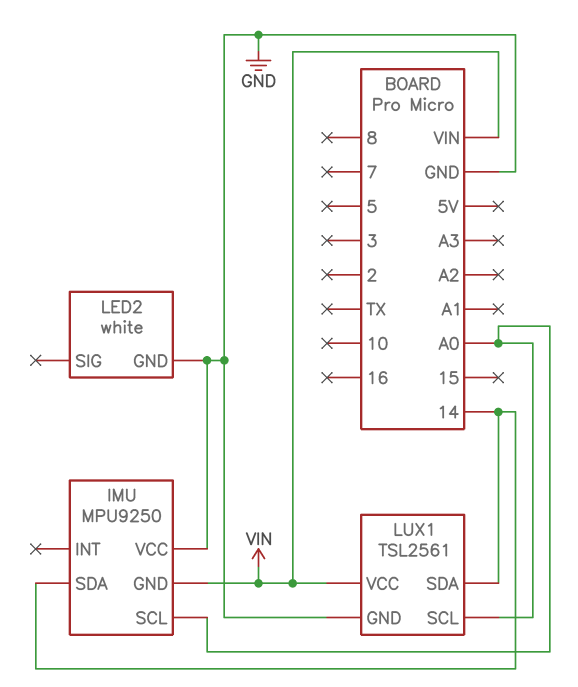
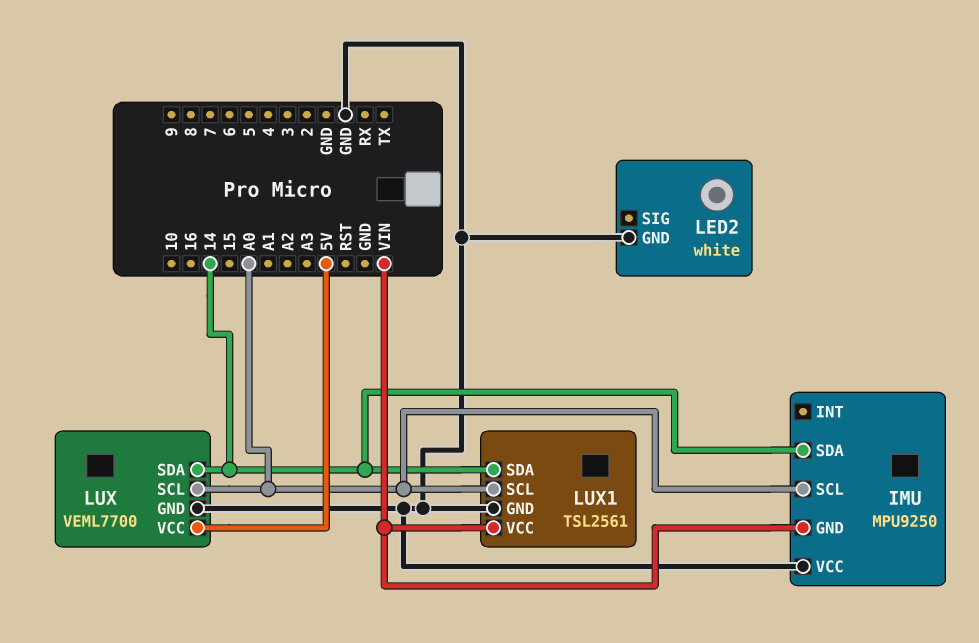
LUX: none -> VEML7700
LUX pin GND: none -> GND
LUX pin SCL: none -> A0
LUX pin SDA: none -> 14
LUX pin VCC: none -> 5V

